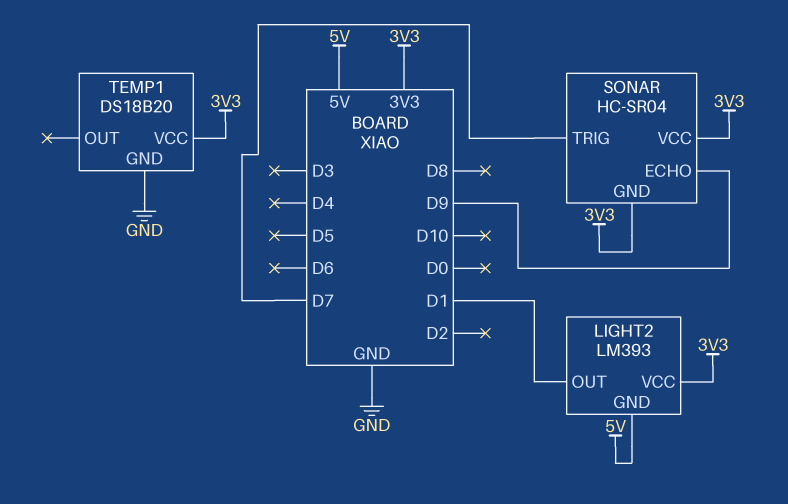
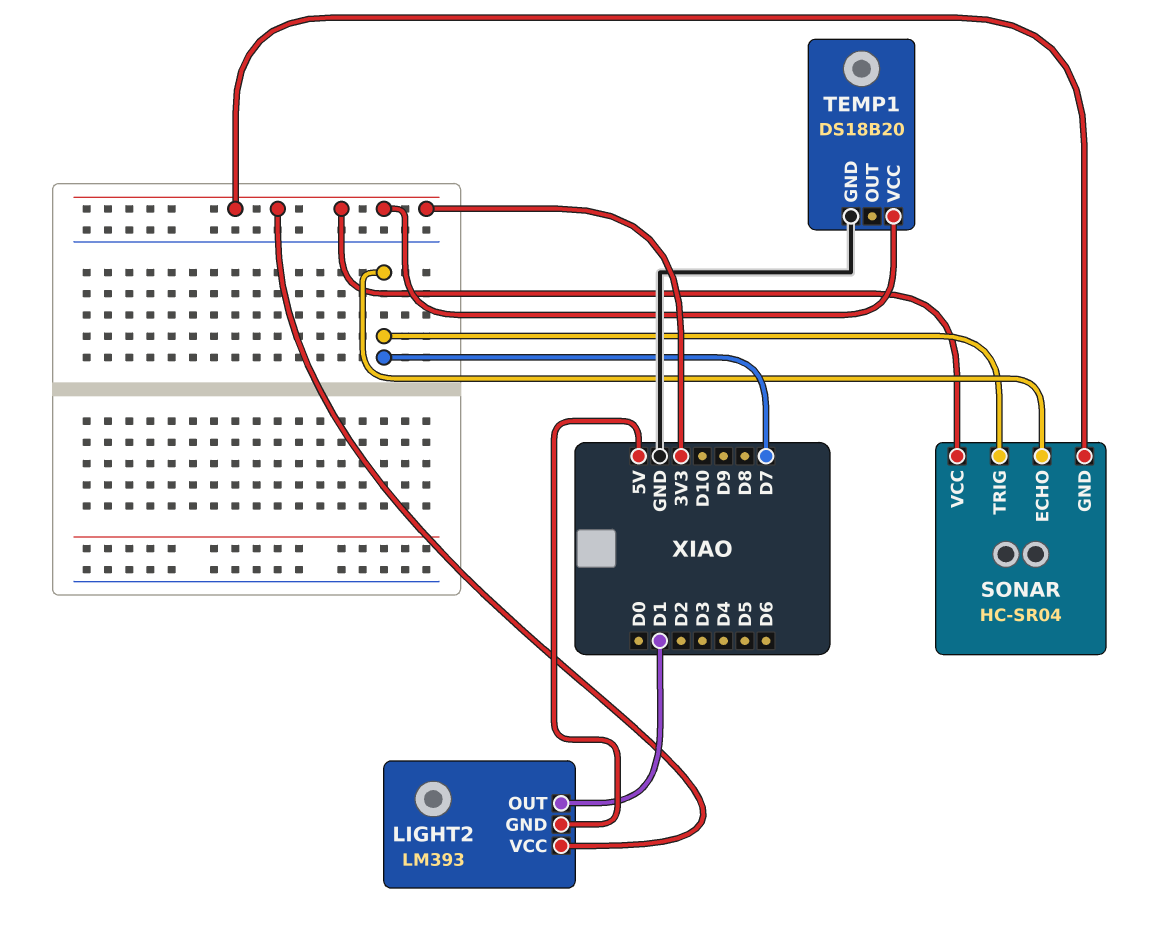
SONAR pin ECHO: D9 -> D7

